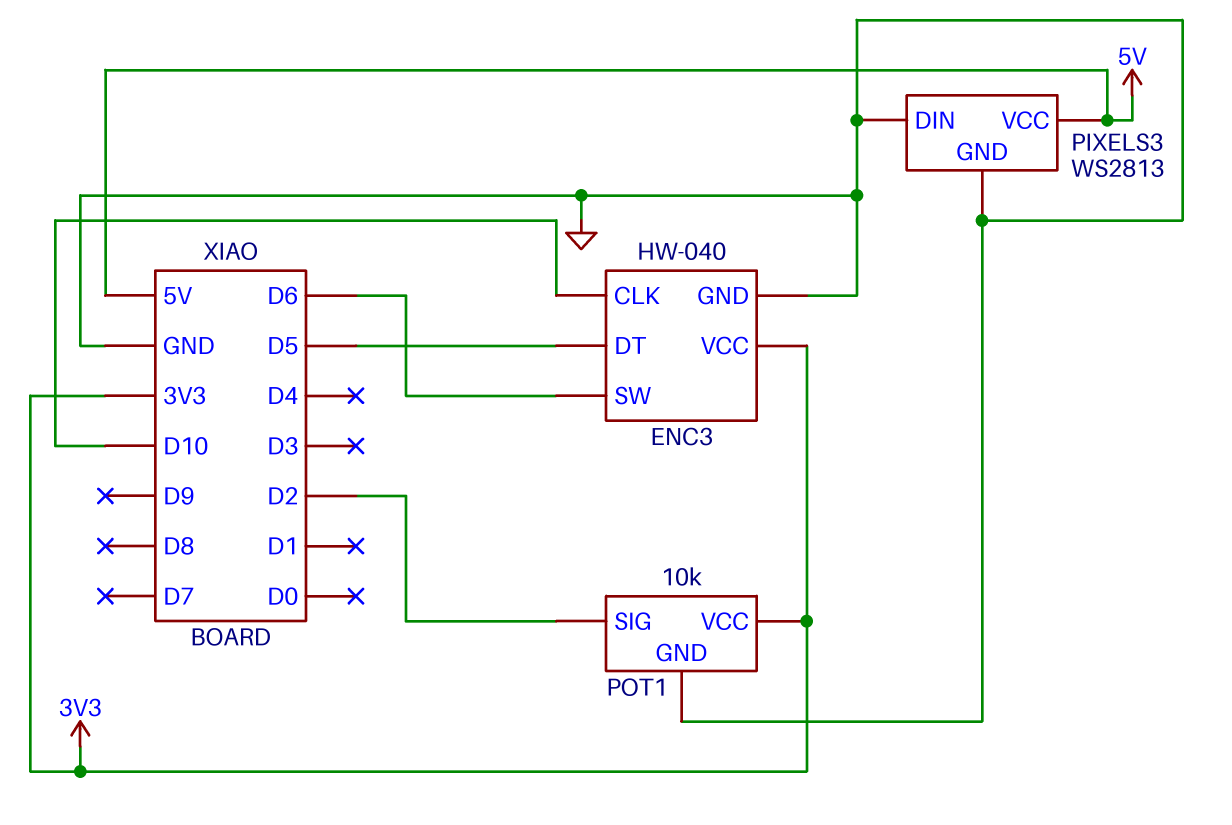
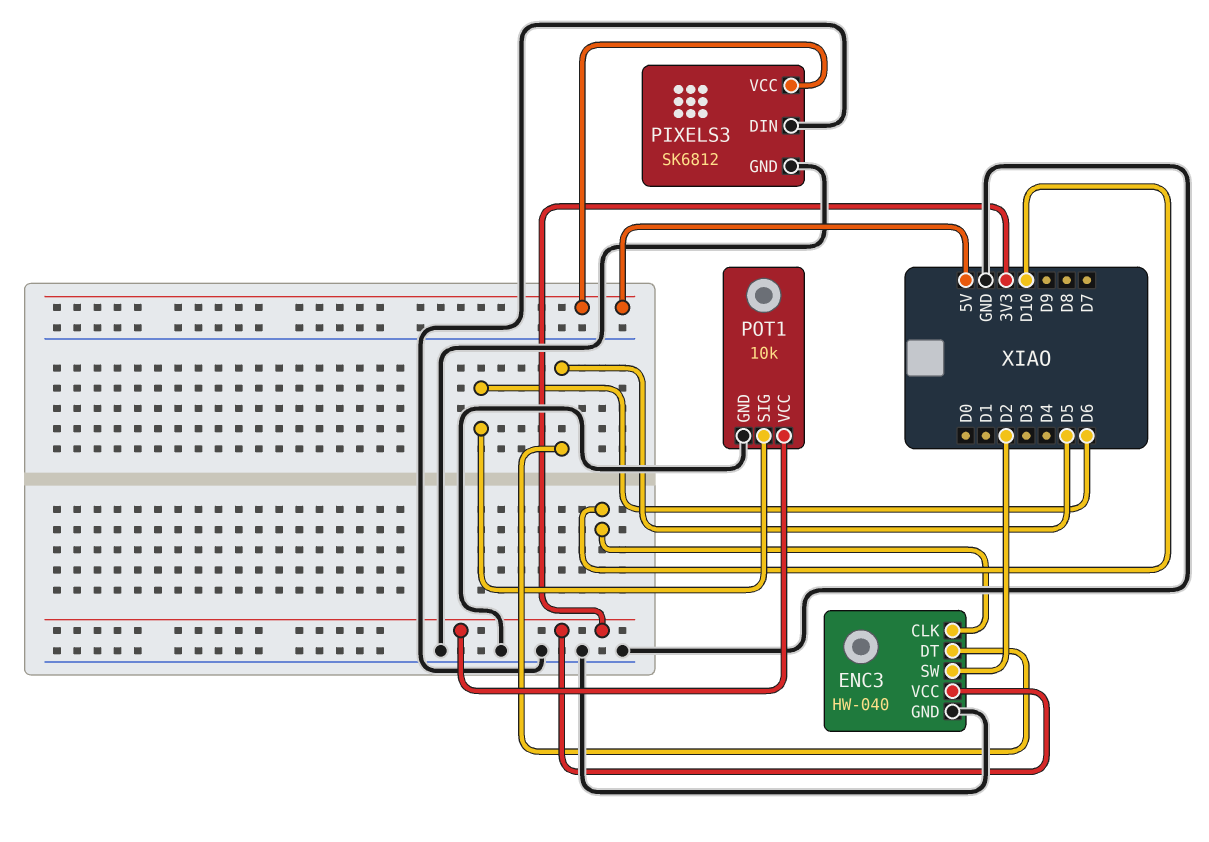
ENC3 pin SW: D6 -> D2
PIXELS3: WS2813 -> SK6812
POT1 pin SIG: D2 -> D6

